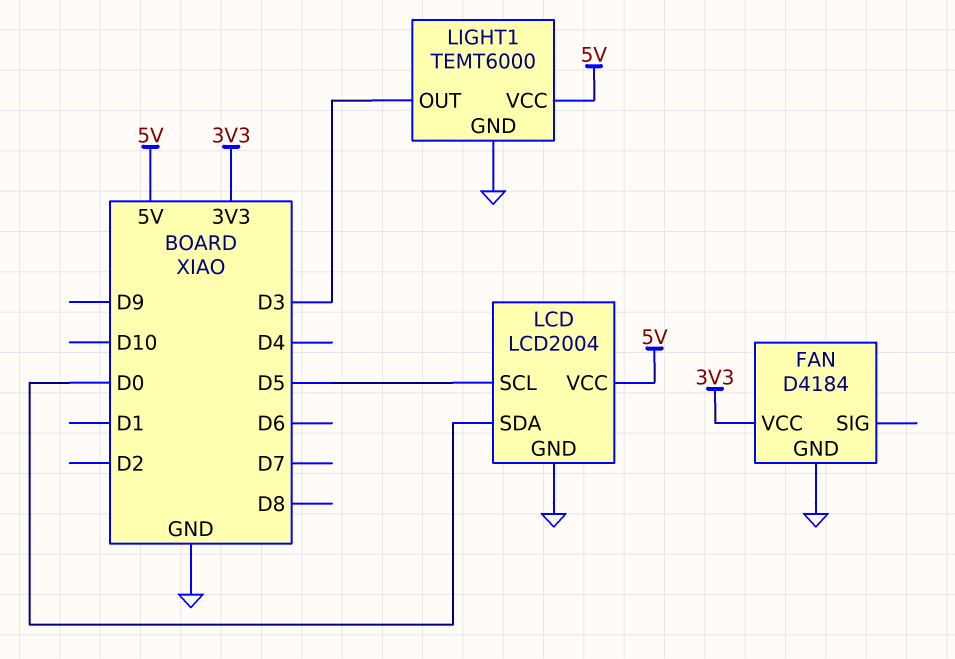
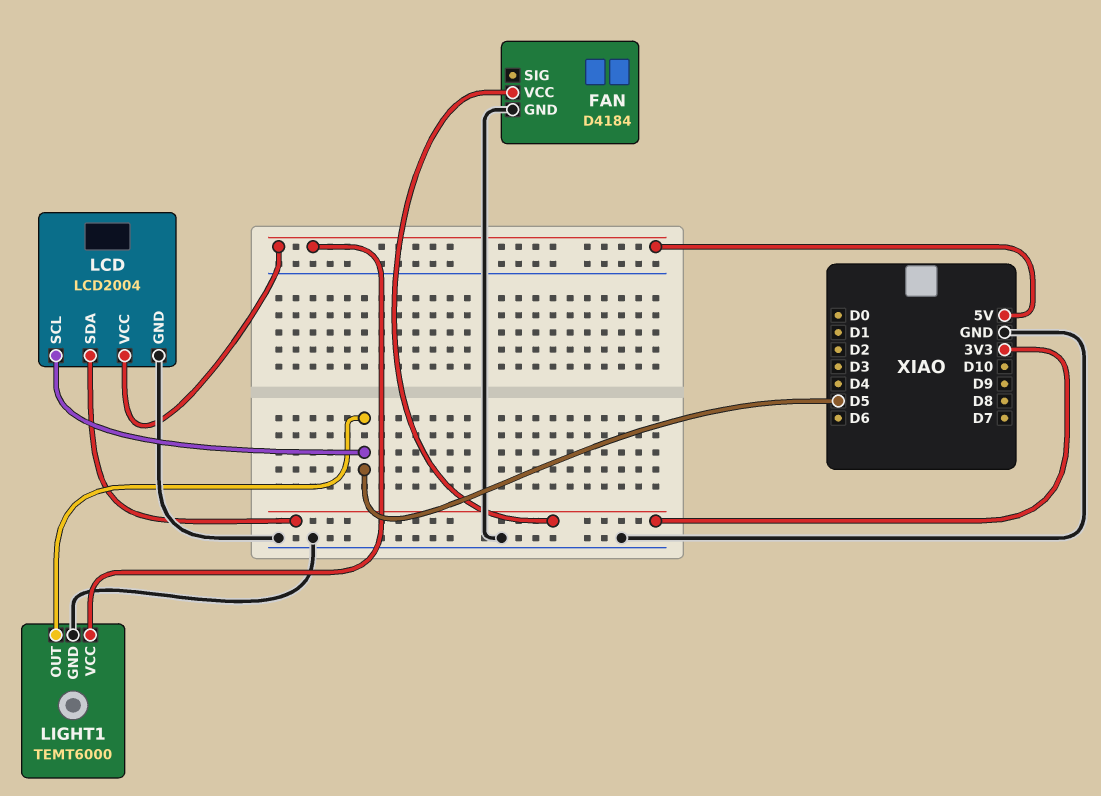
LCD pin SDA: D0 -> 3V3
LIGHT1 pin OUT: D3 -> D5

